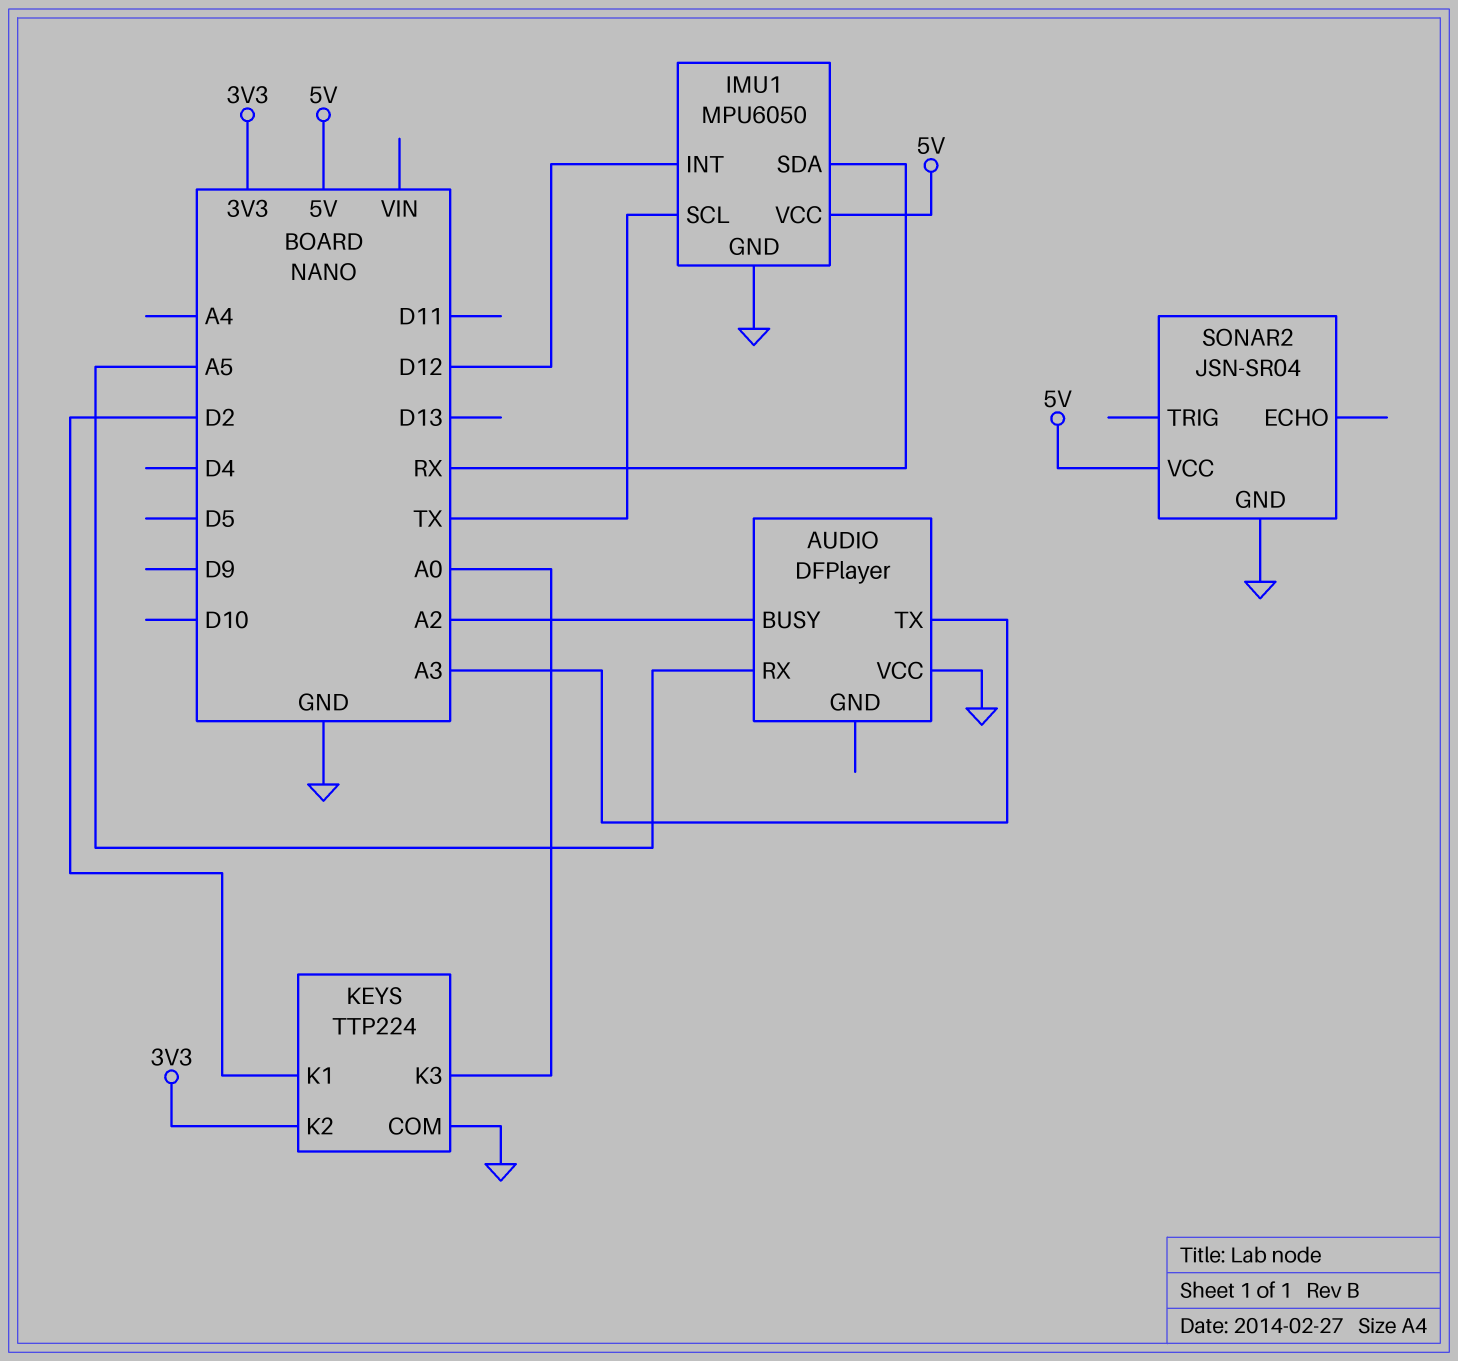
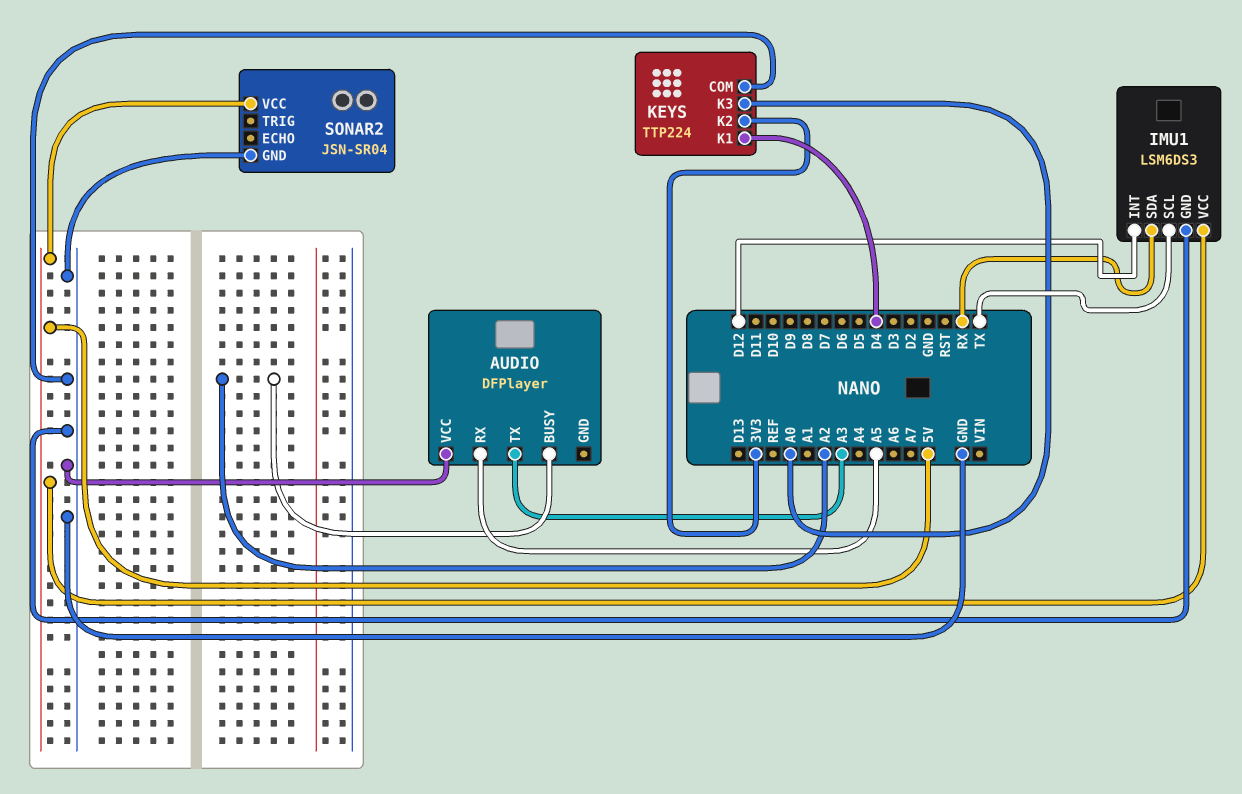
IMU1: MPU6050 -> LSM6DS3
KEYS pin K1: D2 -> D4

